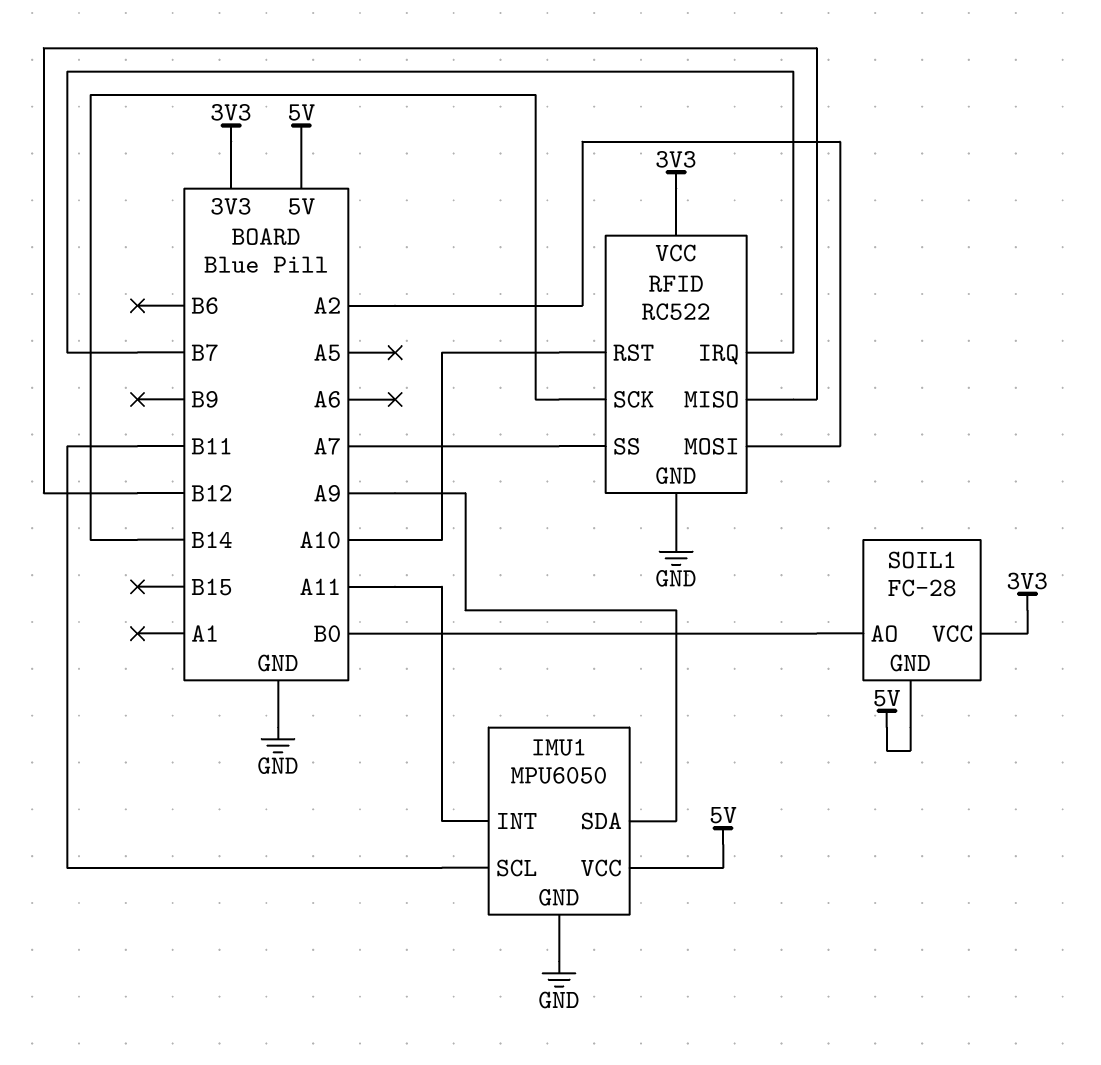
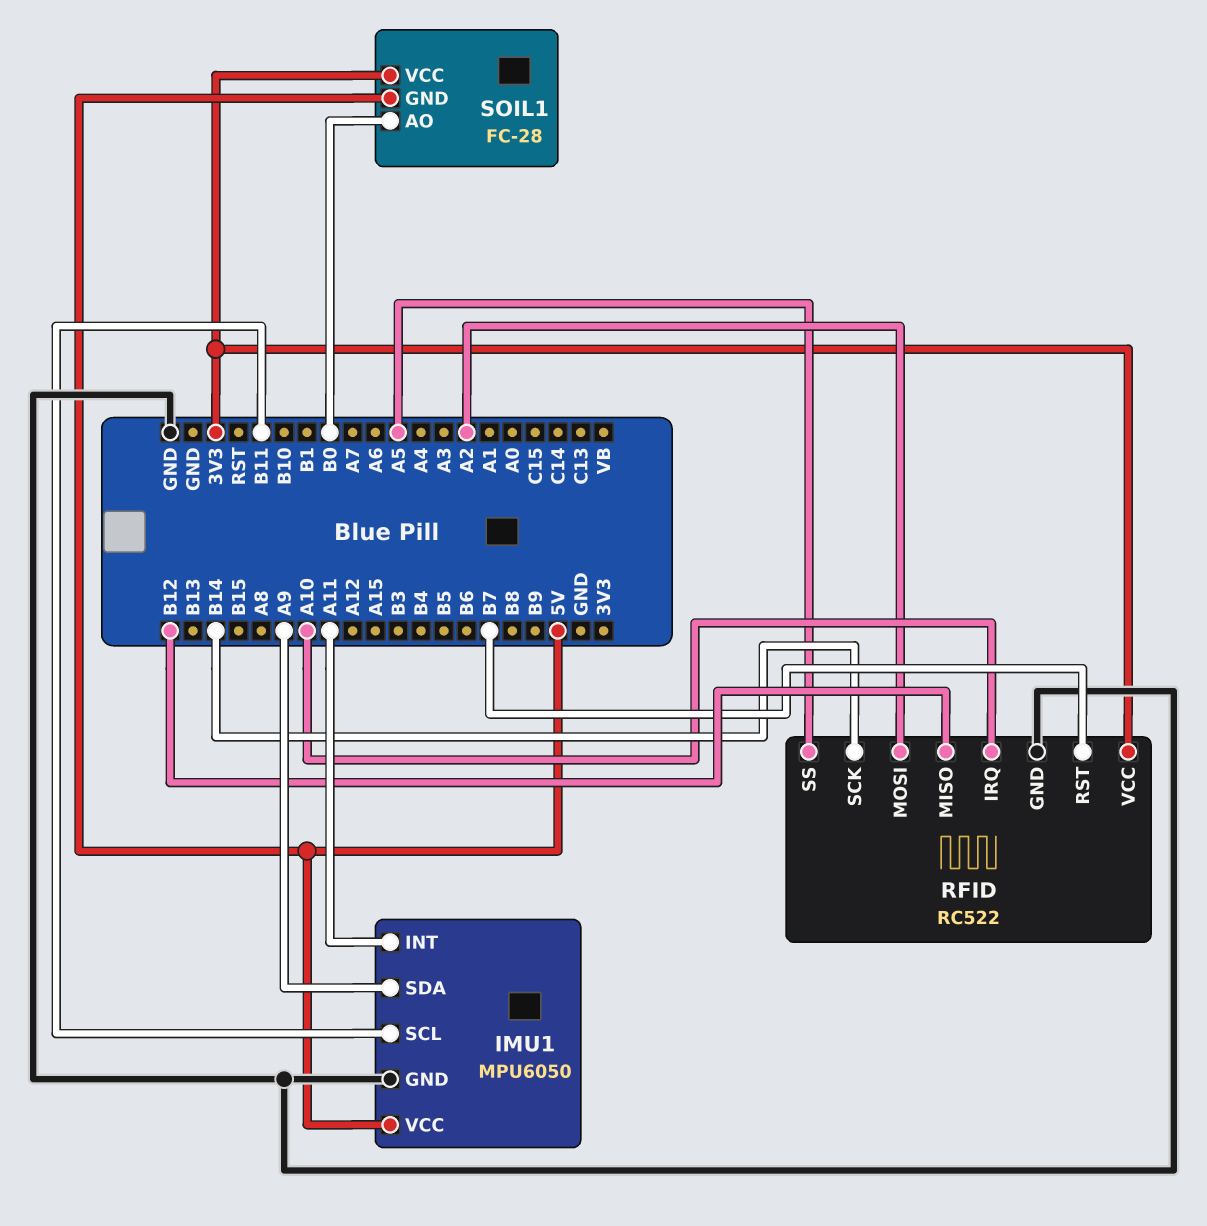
RFID pin IRQ: B7 -> A10
RFID pin RST: A10 -> B7
RFID pin SS: A7 -> A5

